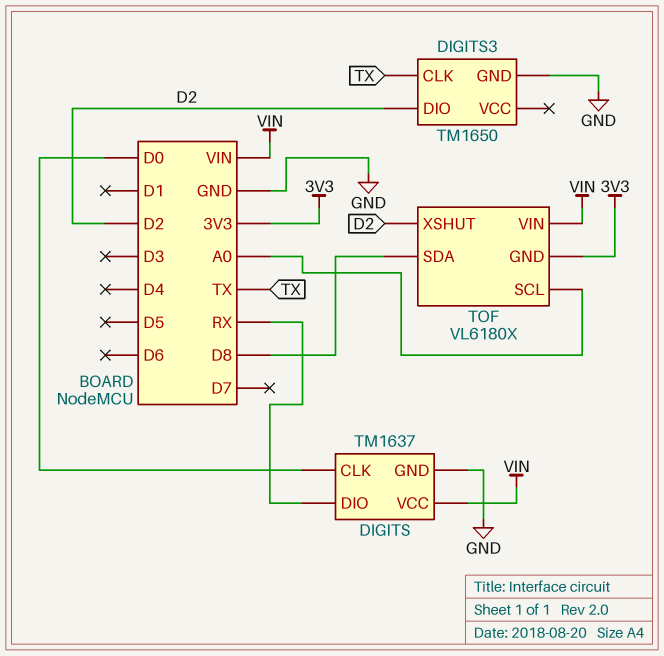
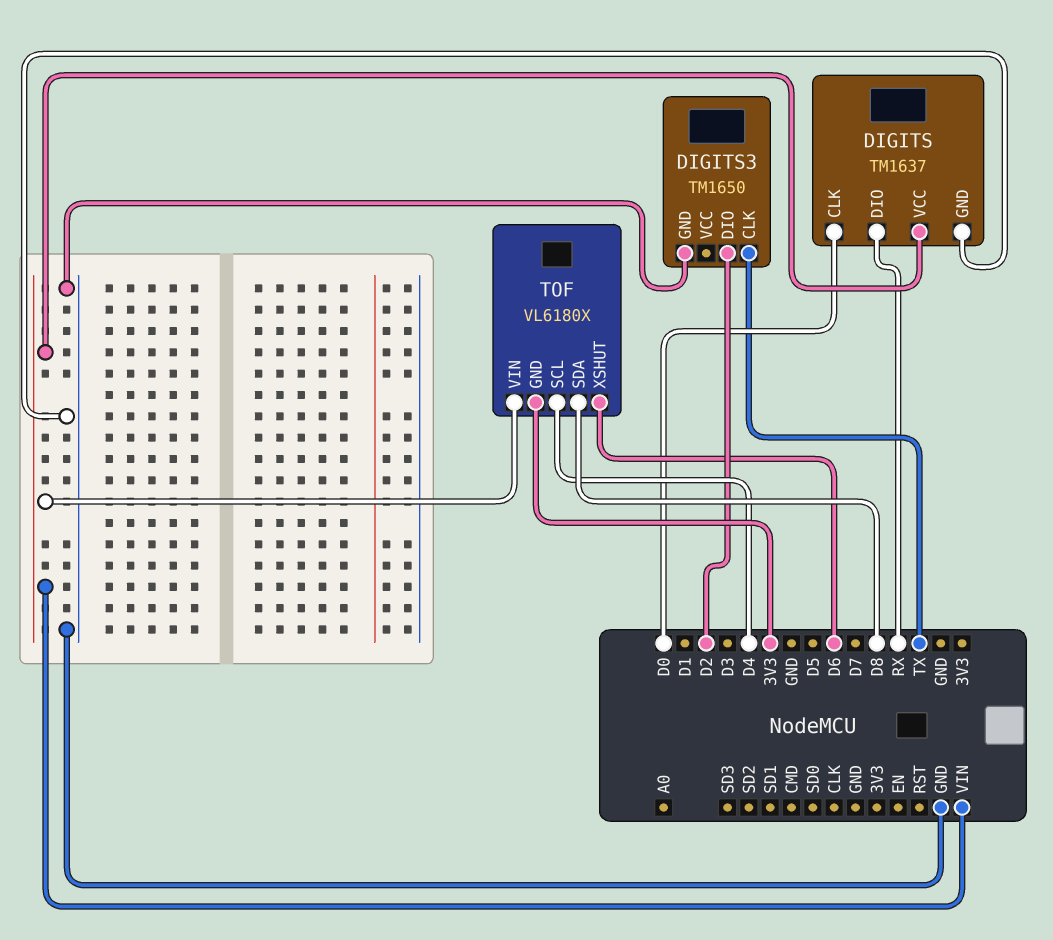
TOF pin SCL: A0 -> D4
TOF pin XSHUT: D2 -> D6

